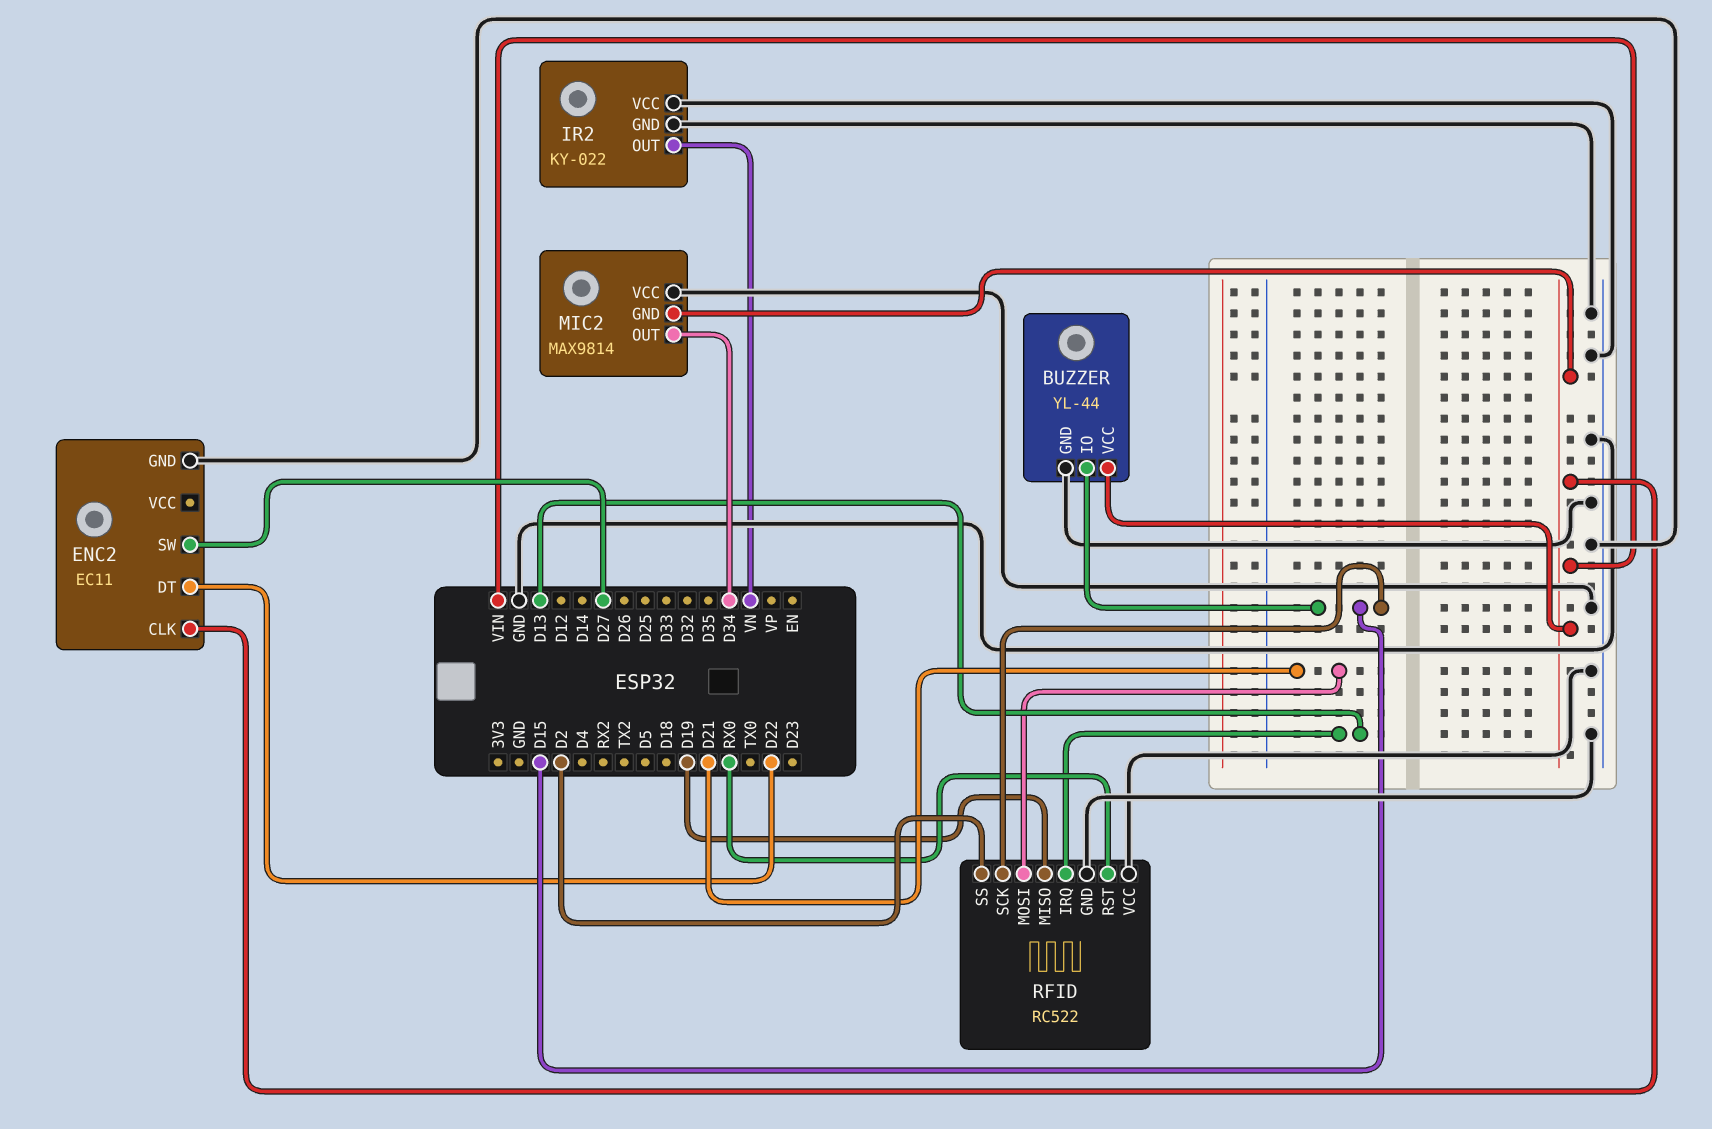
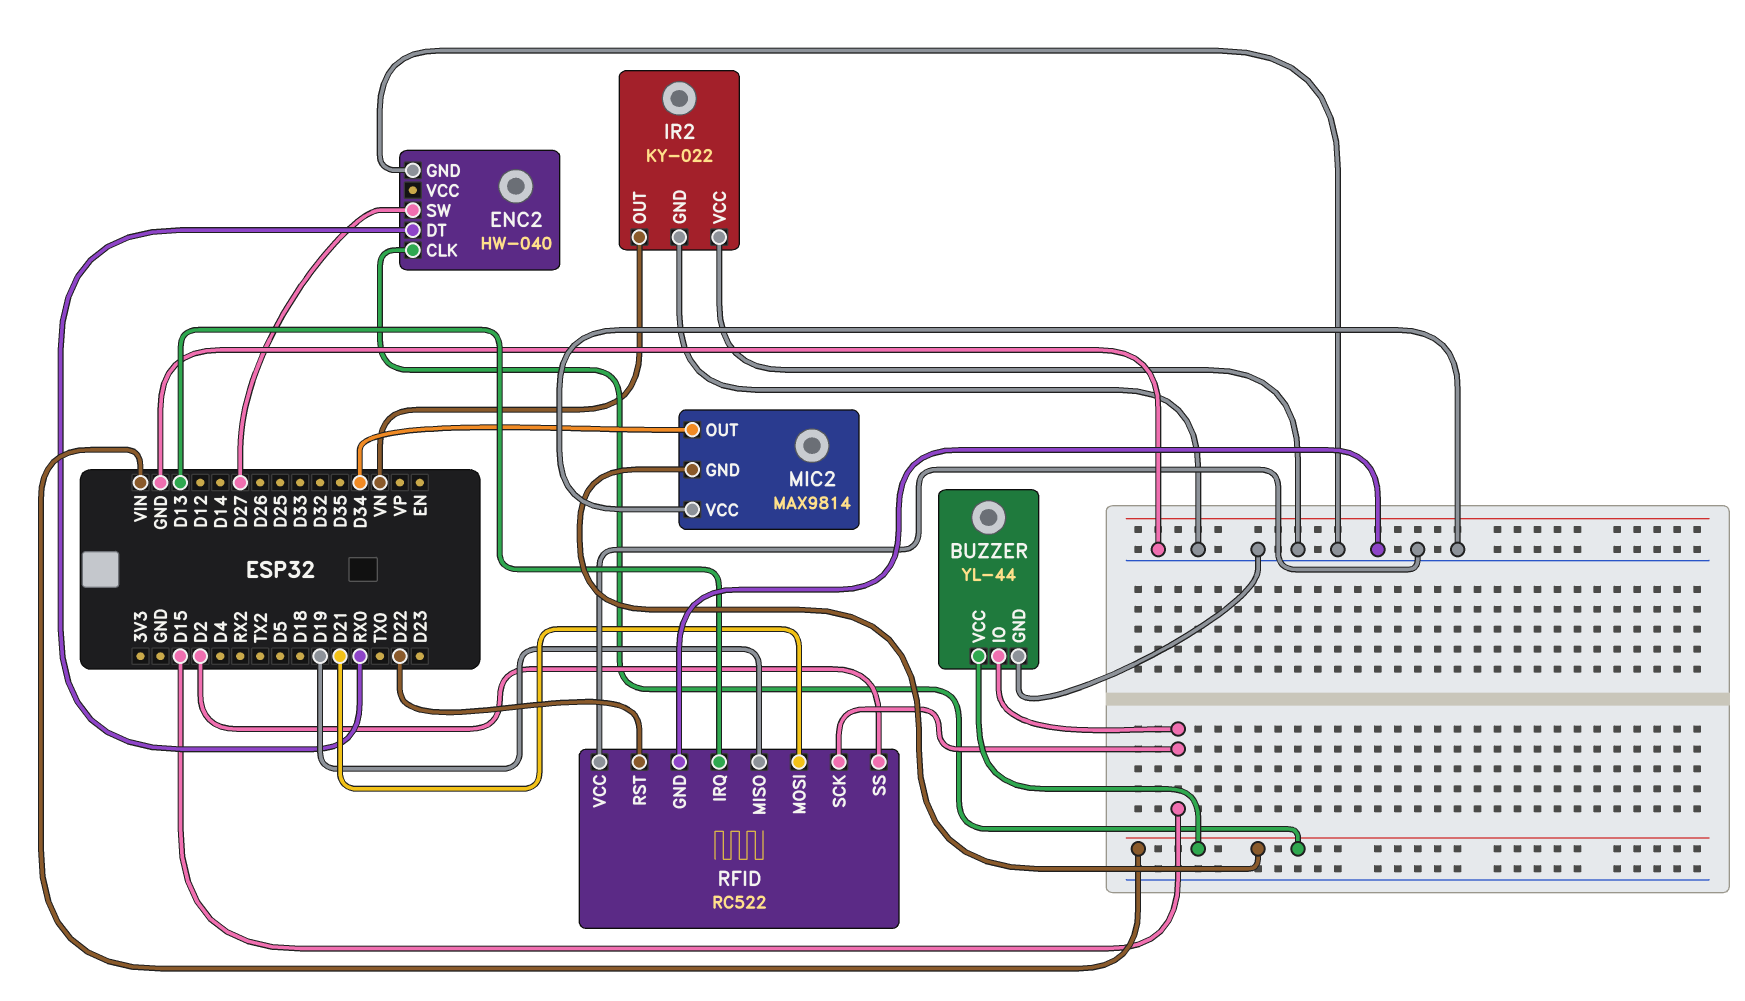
ENC2: EC11 -> HW-040
ENC2 pin DT: D22 -> RX0
RFID pin RST: RX0 -> D22

